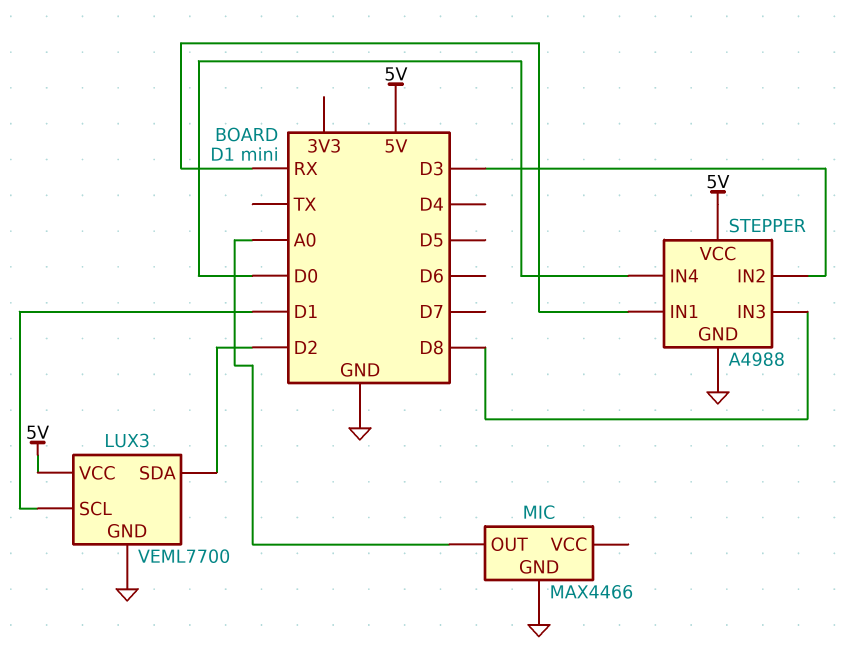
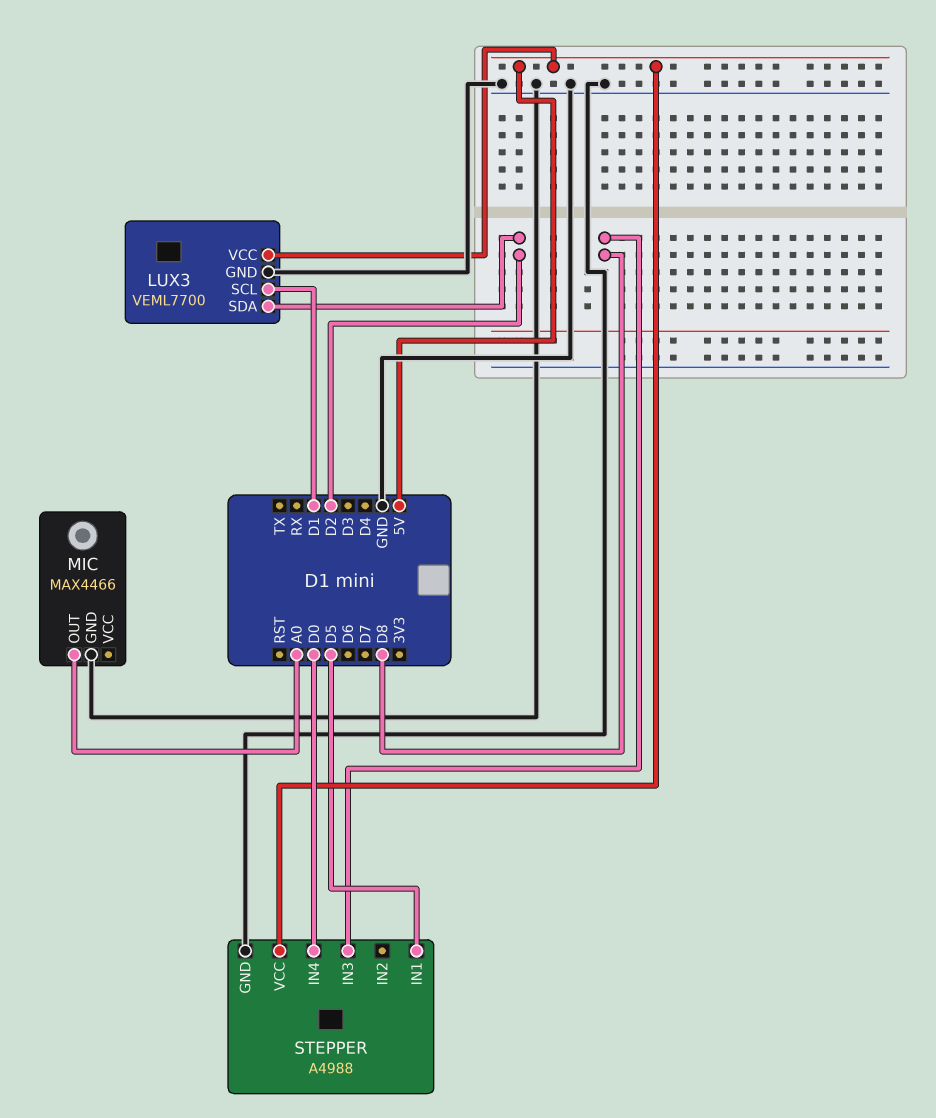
STEPPER pin IN1: RX -> D5
STEPPER pin IN2: D3 -> none

